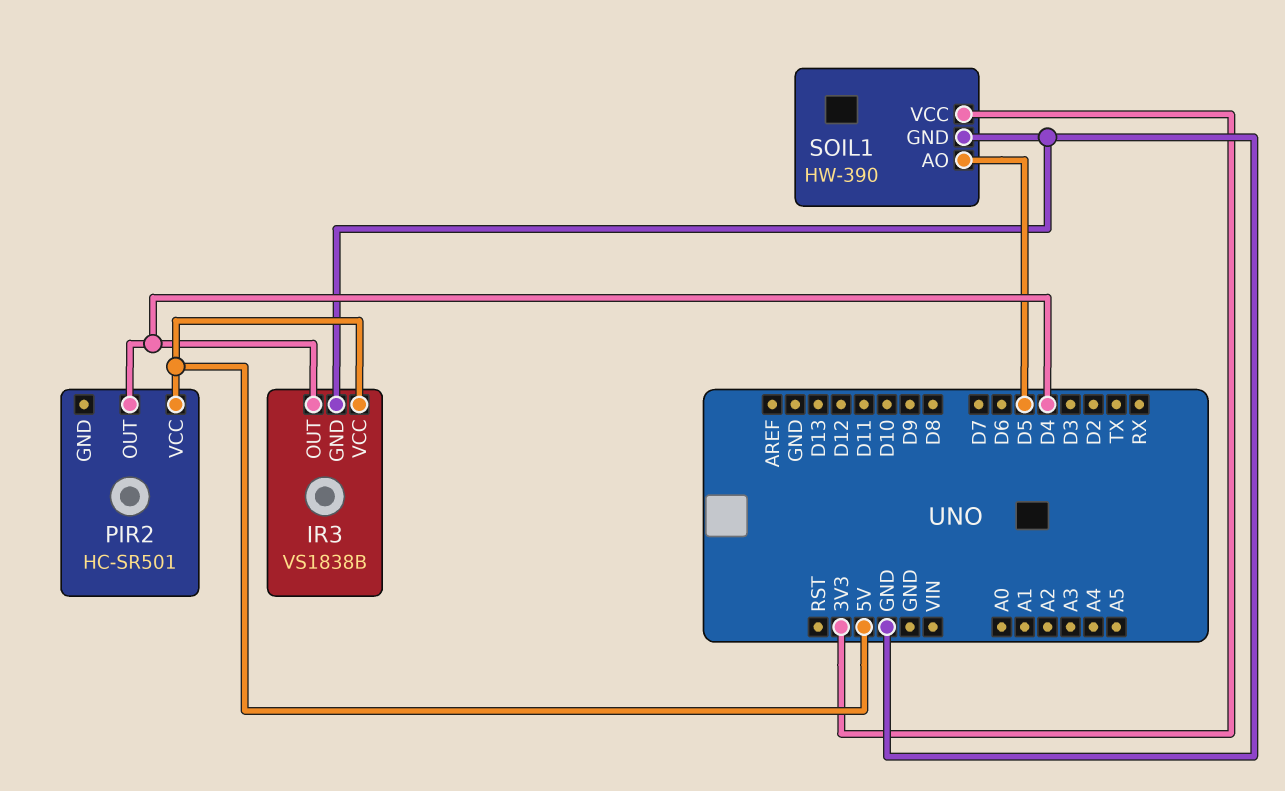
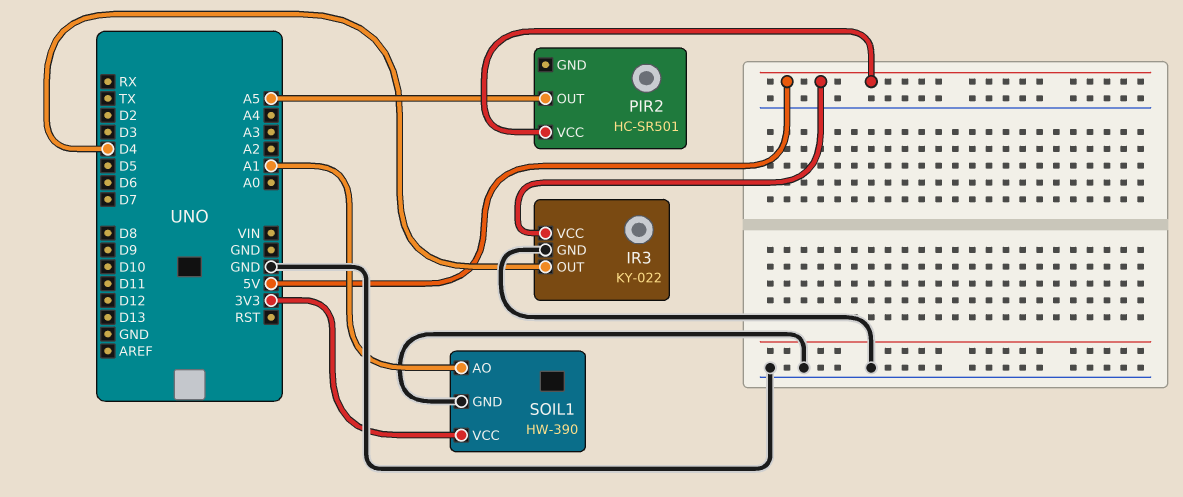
IR3: VS1838B -> KY-022
PIR2 pin OUT: D4 -> A5
SOIL1 pin AO: D5 -> A1

